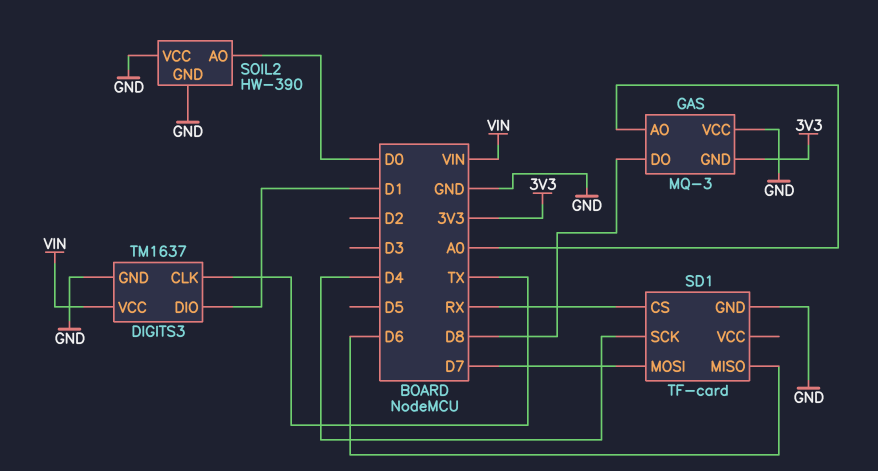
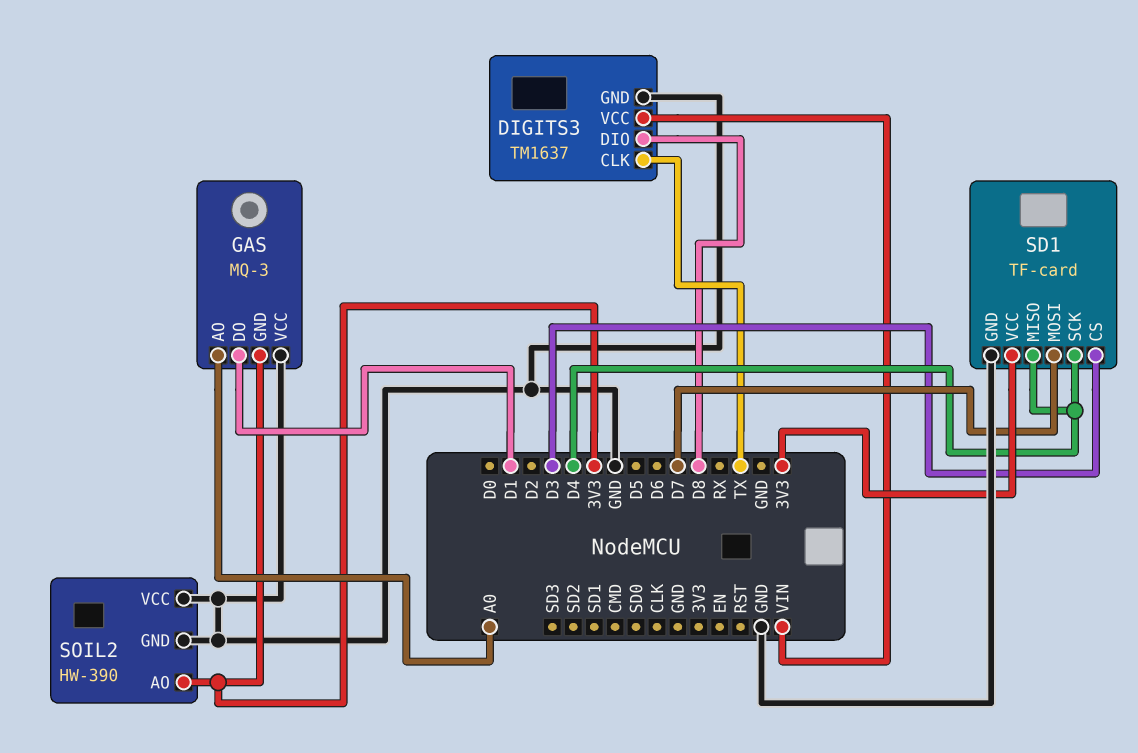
DIGITS3 pin DIO: D1 -> D8
GAS pin DO: D8 -> D1
SD1 pin CS: RX -> D3
SD1 pin MISO: D6 -> D4
SD1 pin VCC: none -> 3V3
SOIL2 pin AO: D0 -> 3V3

